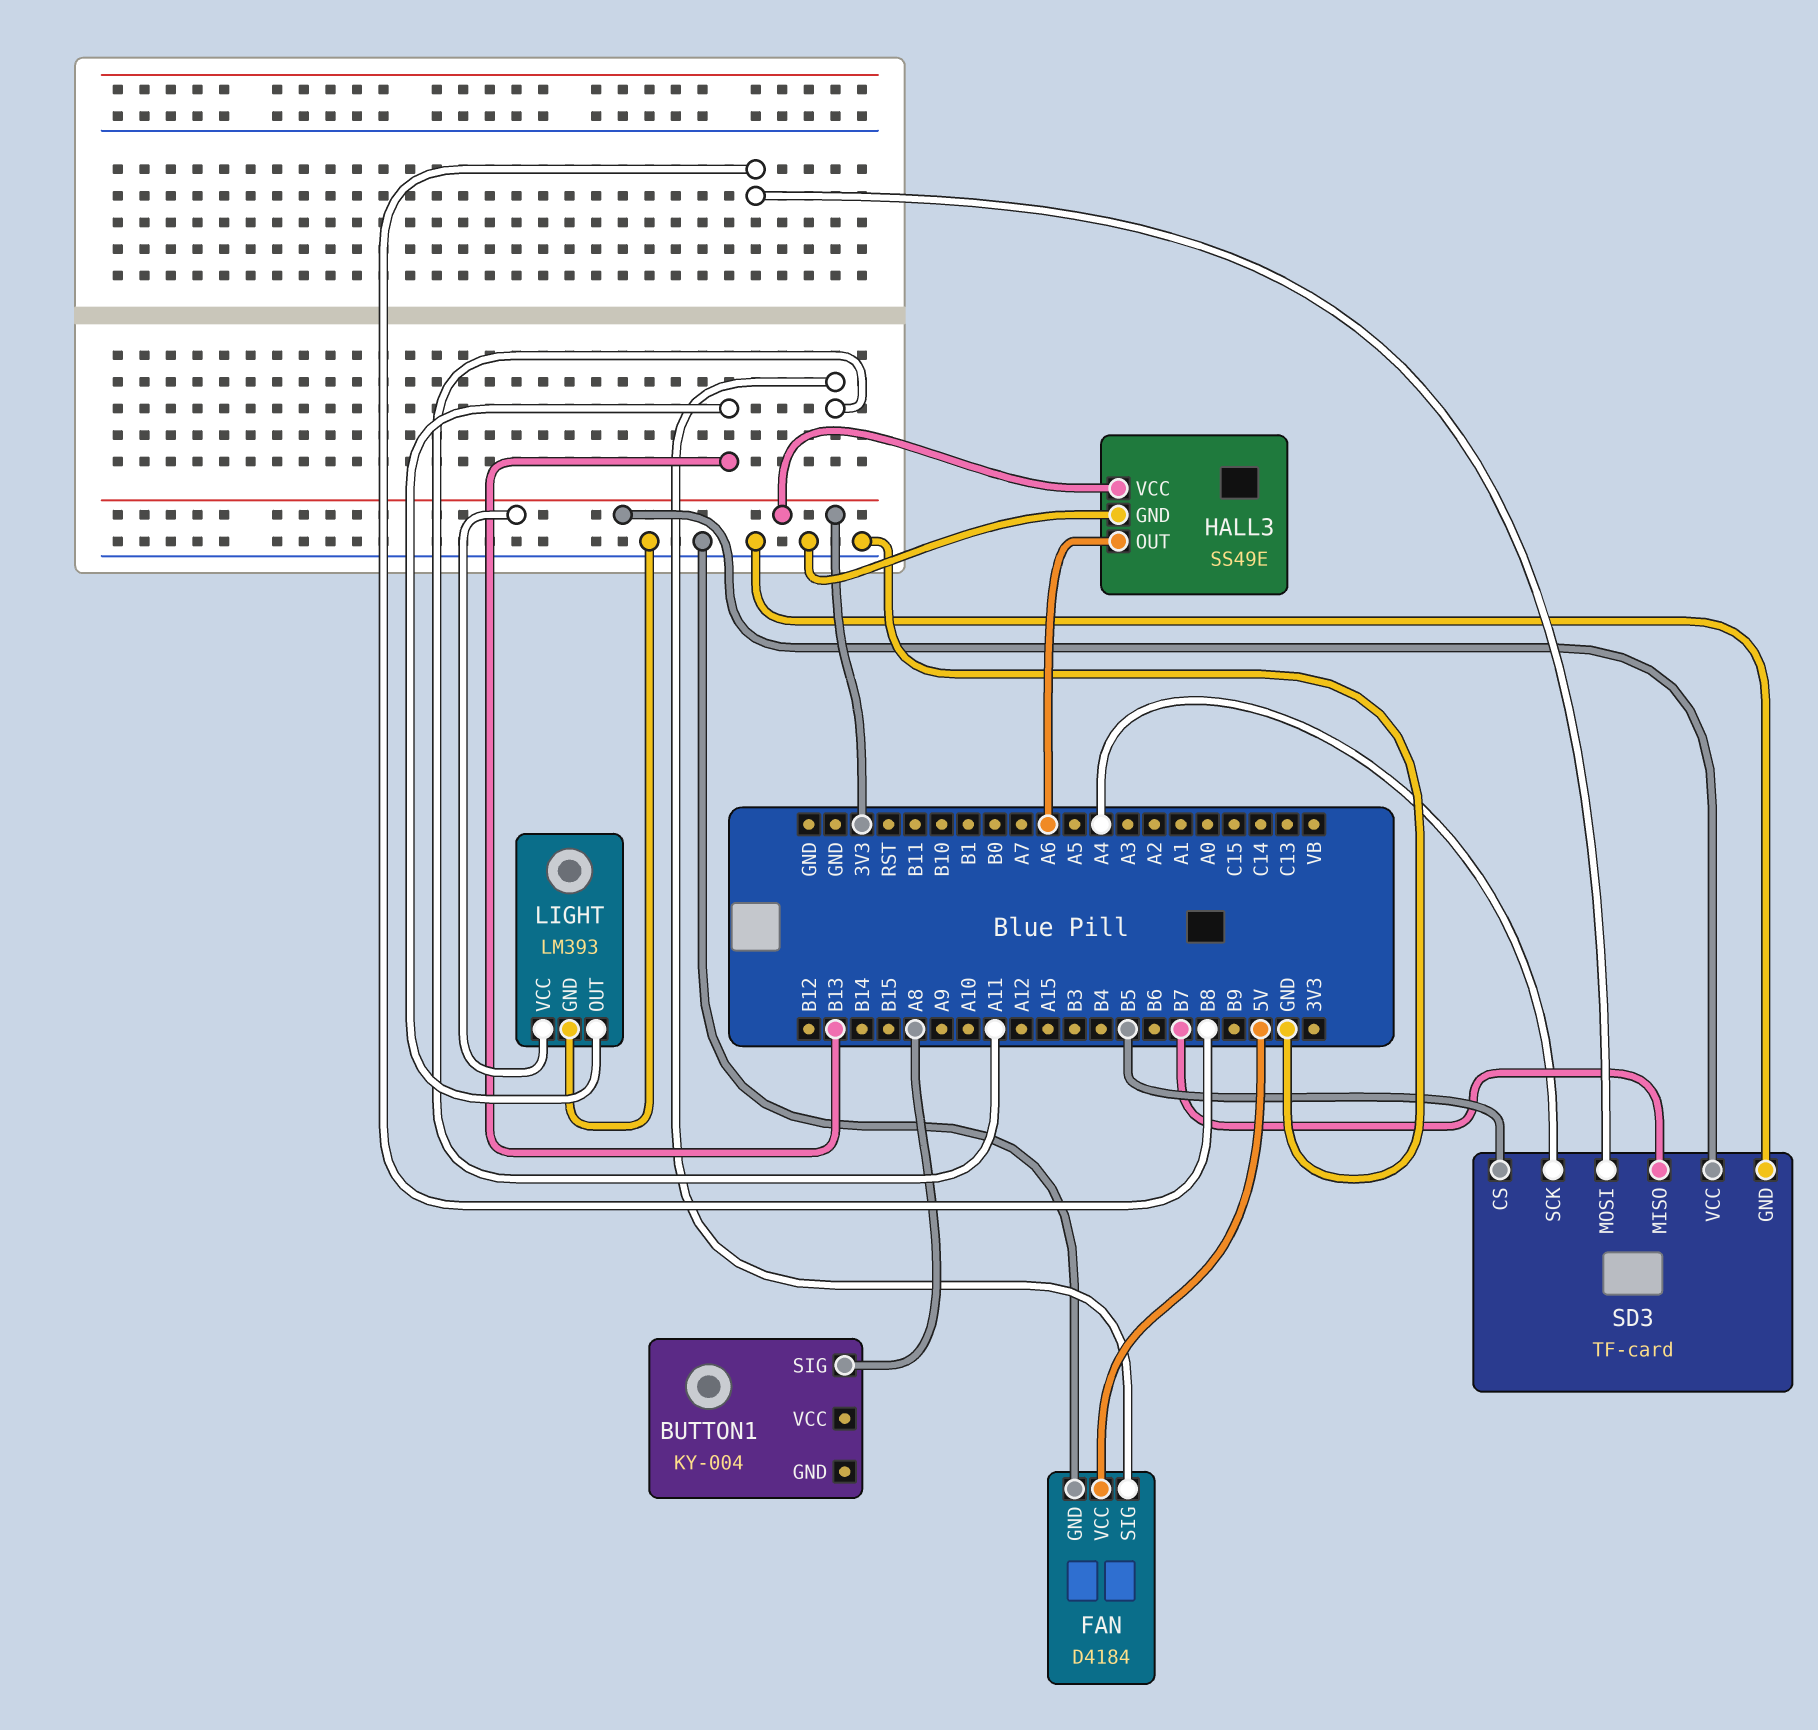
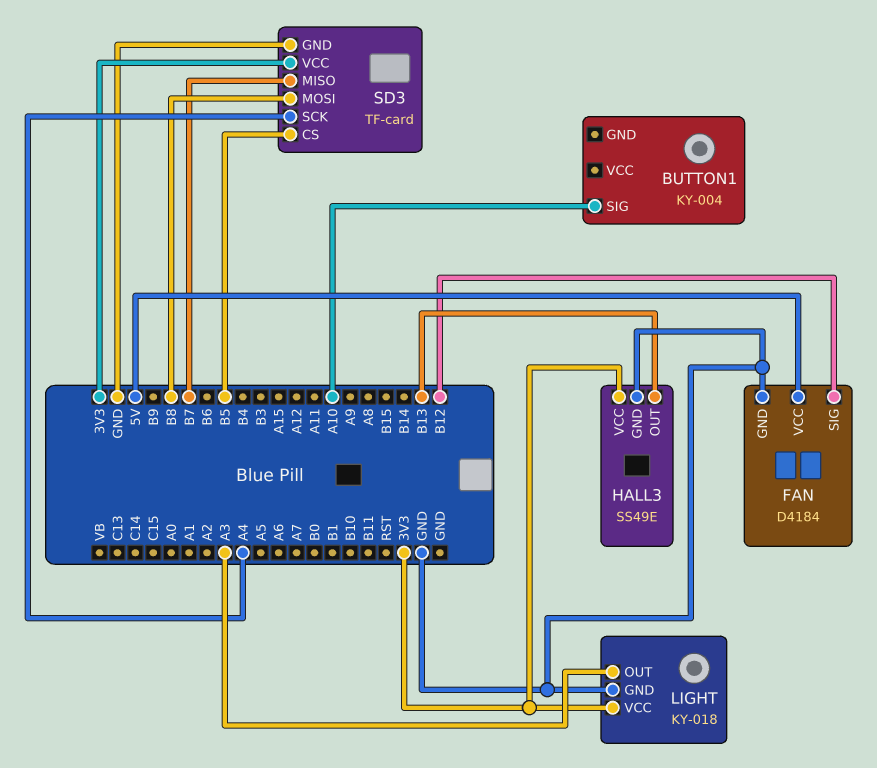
BUTTON1 pin SIG: A8 -> A10
FAN pin SIG: A11 -> B12
HALL3 pin OUT: A6 -> B13
LIGHT: LM393 -> KY-018
LIGHT pin OUT: B13 -> A3

